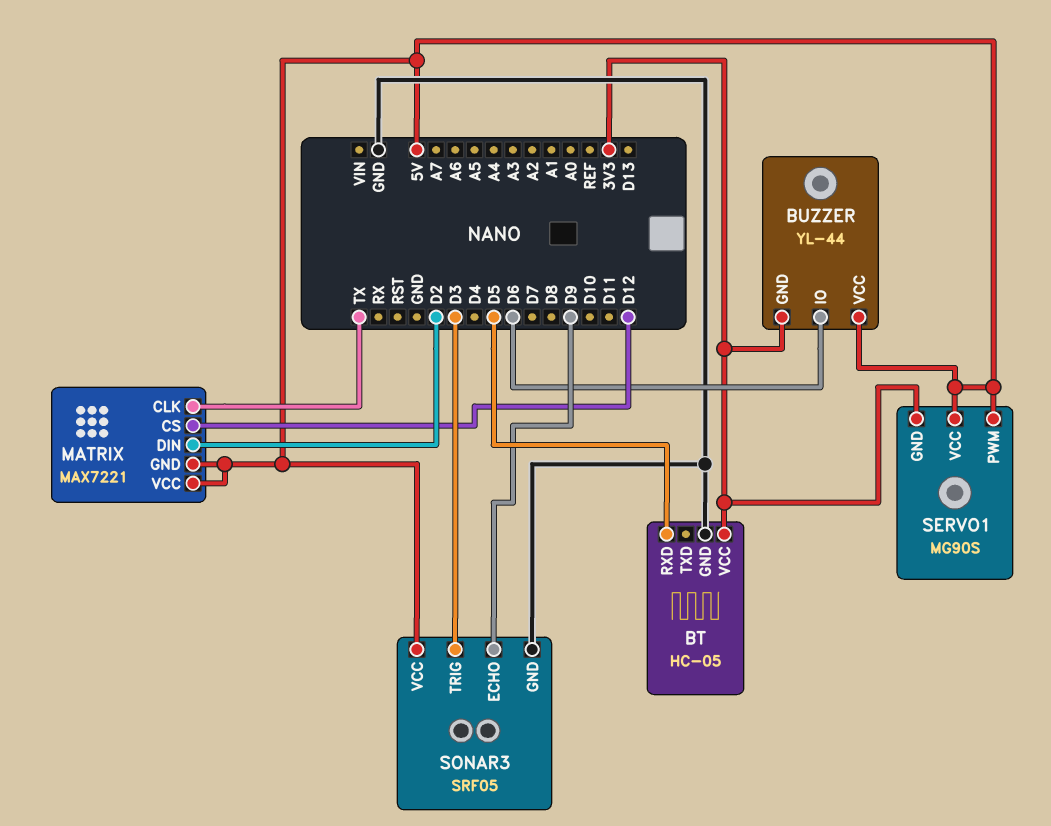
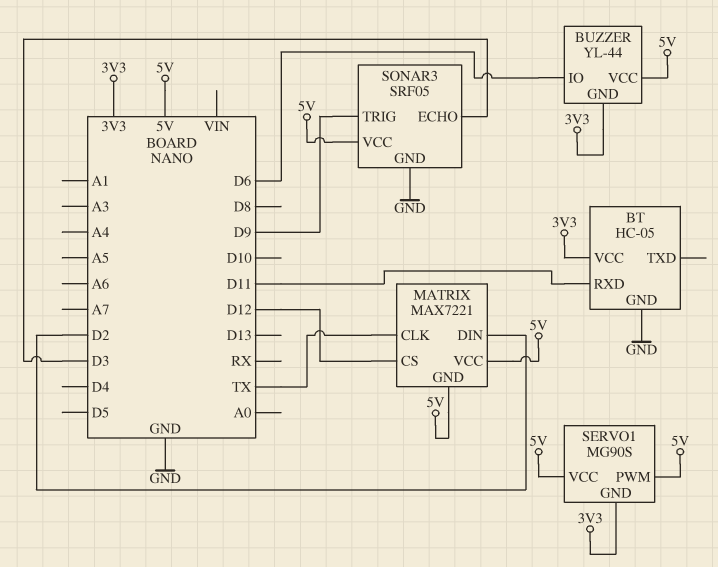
BT pin RXD: D5 -> D11
SONAR3 pin ECHO: D9 -> D3
SONAR3 pin TRIG: D3 -> D9

